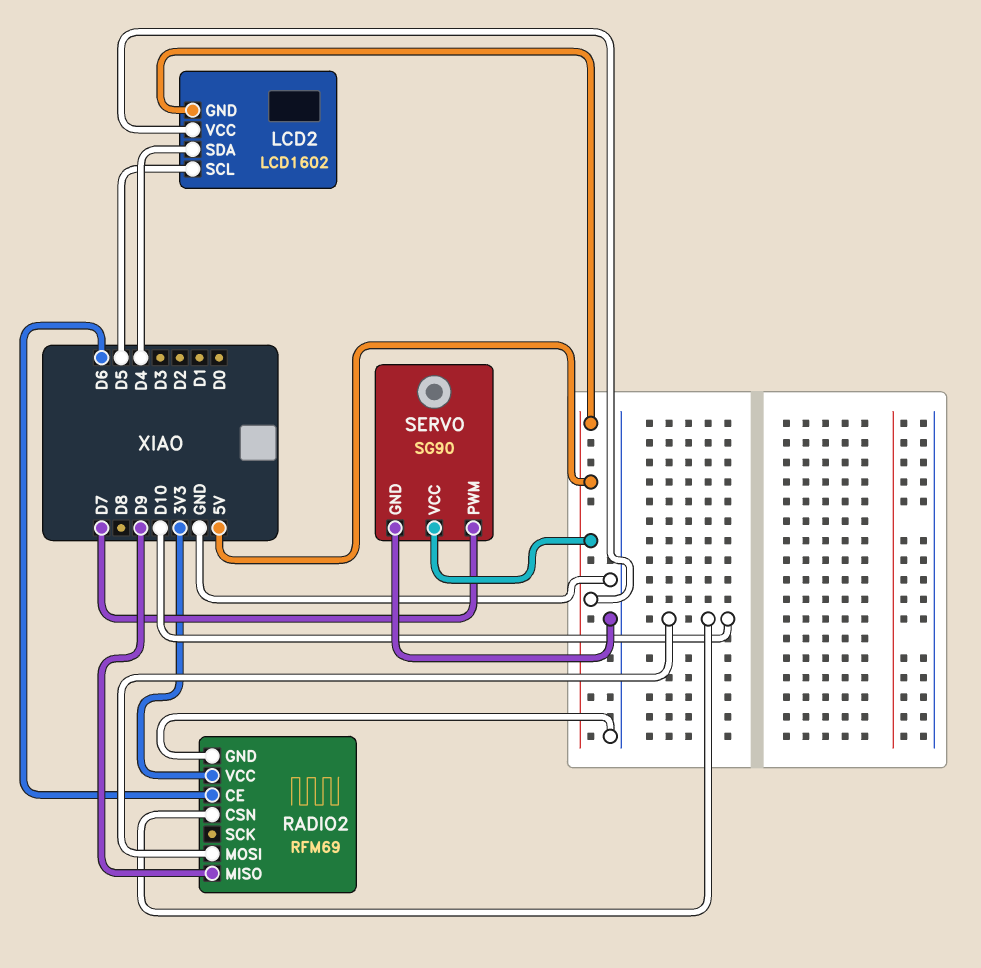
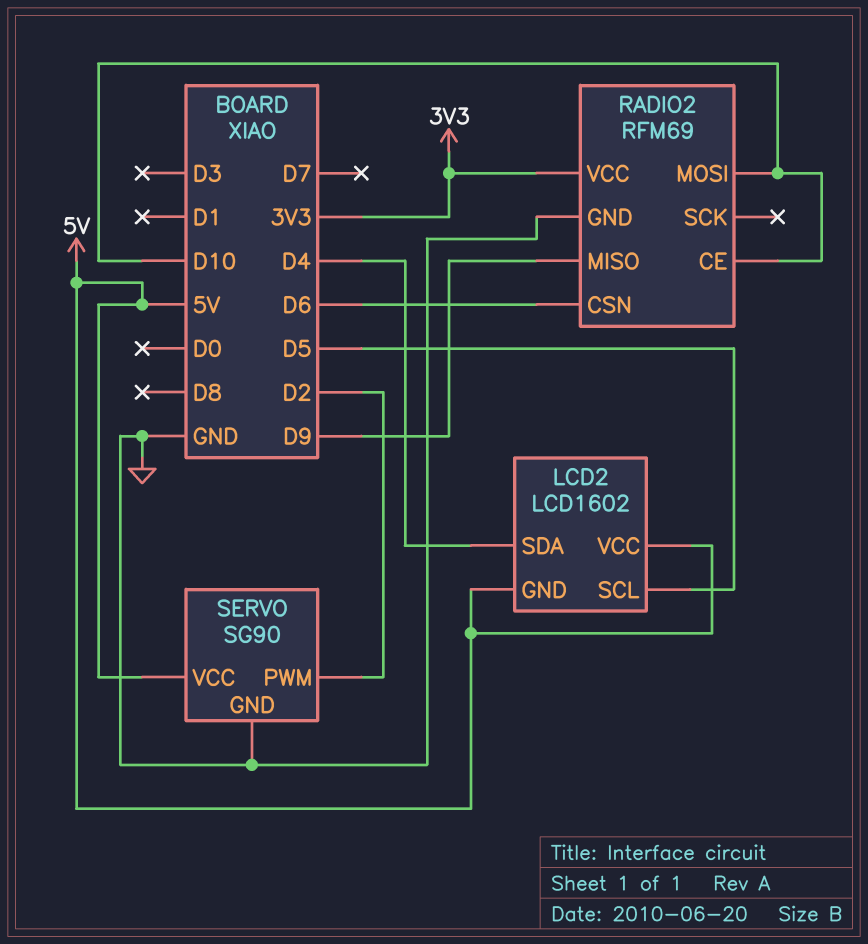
RADIO2 pin CE: D6 -> D10
RADIO2 pin CSN: D10 -> D6
SERVO pin PWM: D7 -> D2

